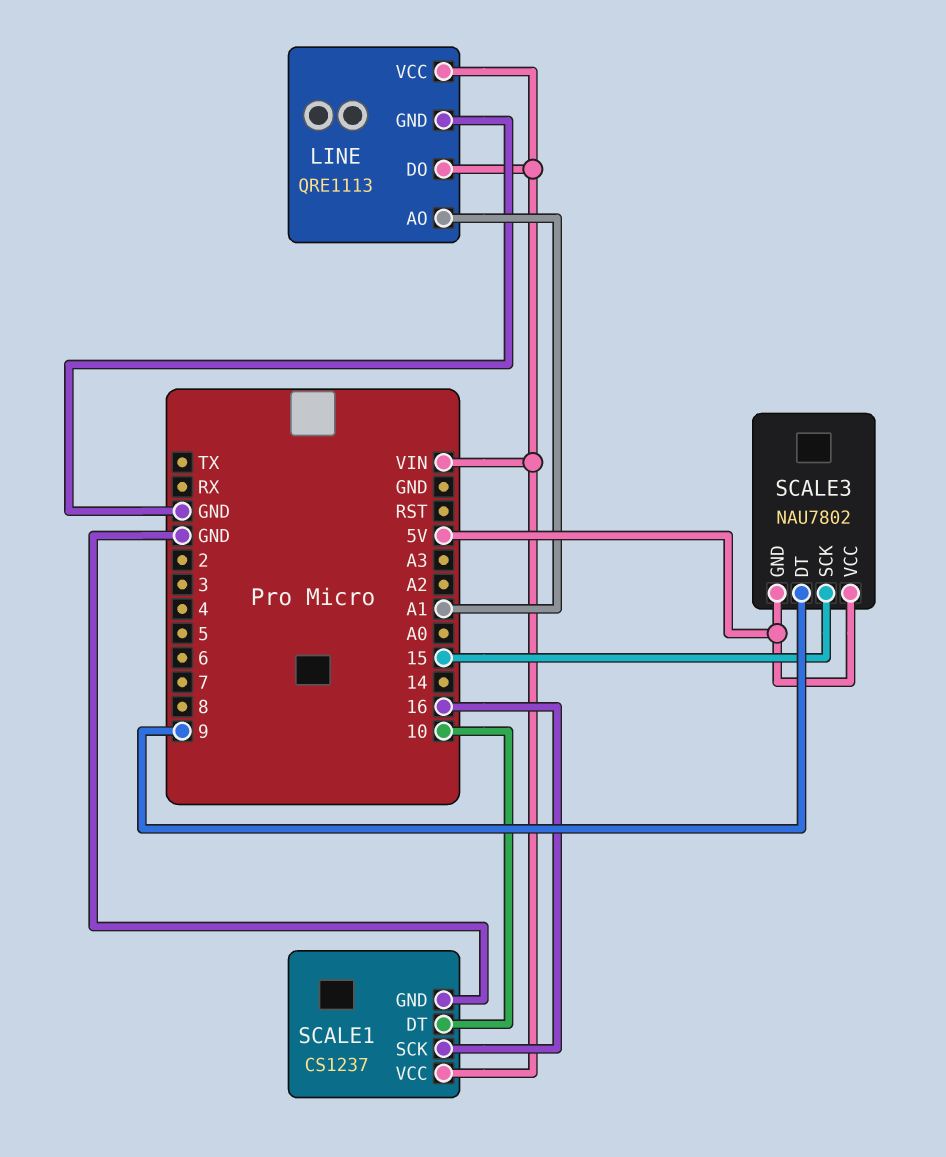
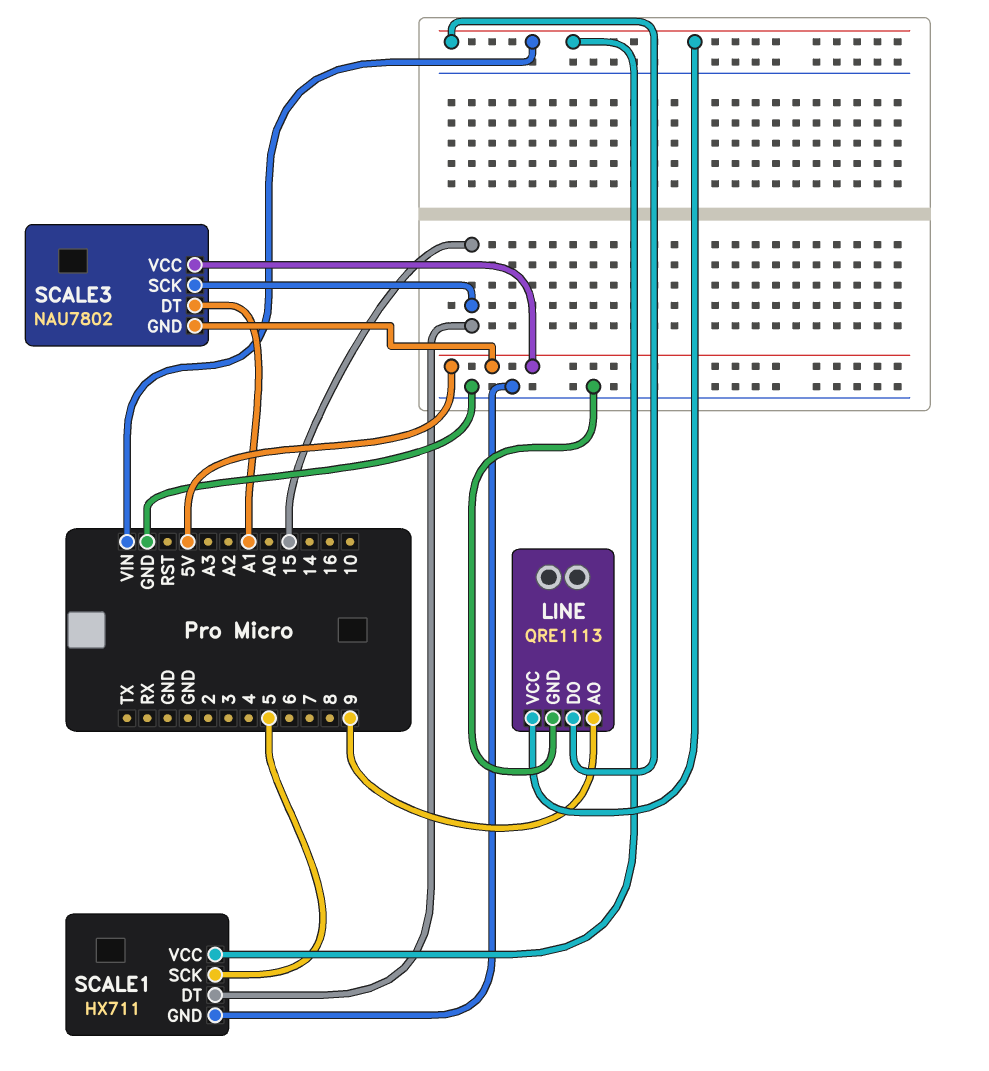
LINE pin AO: A1 -> 9
SCALE1: CS1237 -> HX711
SCALE1 pin DT: 10 -> 15
SCALE1 pin SCK: 16 -> 5
SCALE3 pin DT: 9 -> A1

